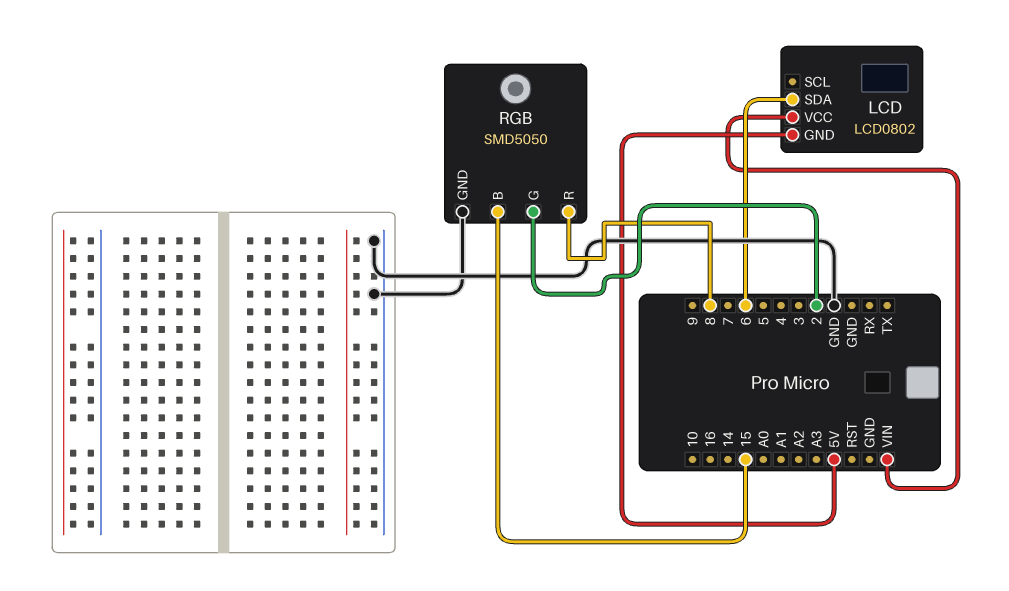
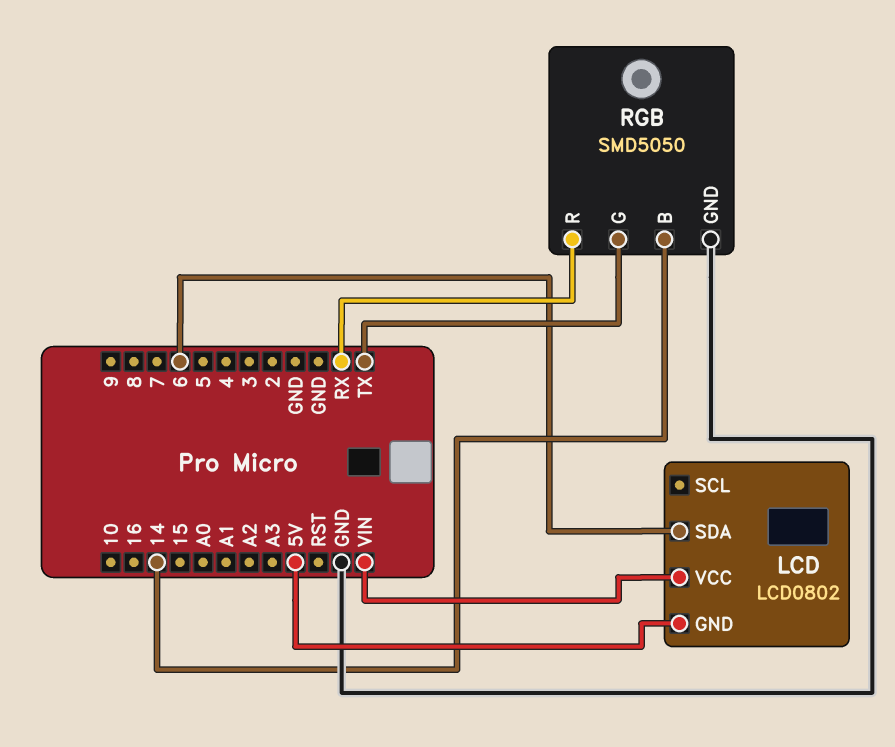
RGB pin B: 15 -> 14
RGB pin G: 2 -> TX
RGB pin R: 8 -> RX

